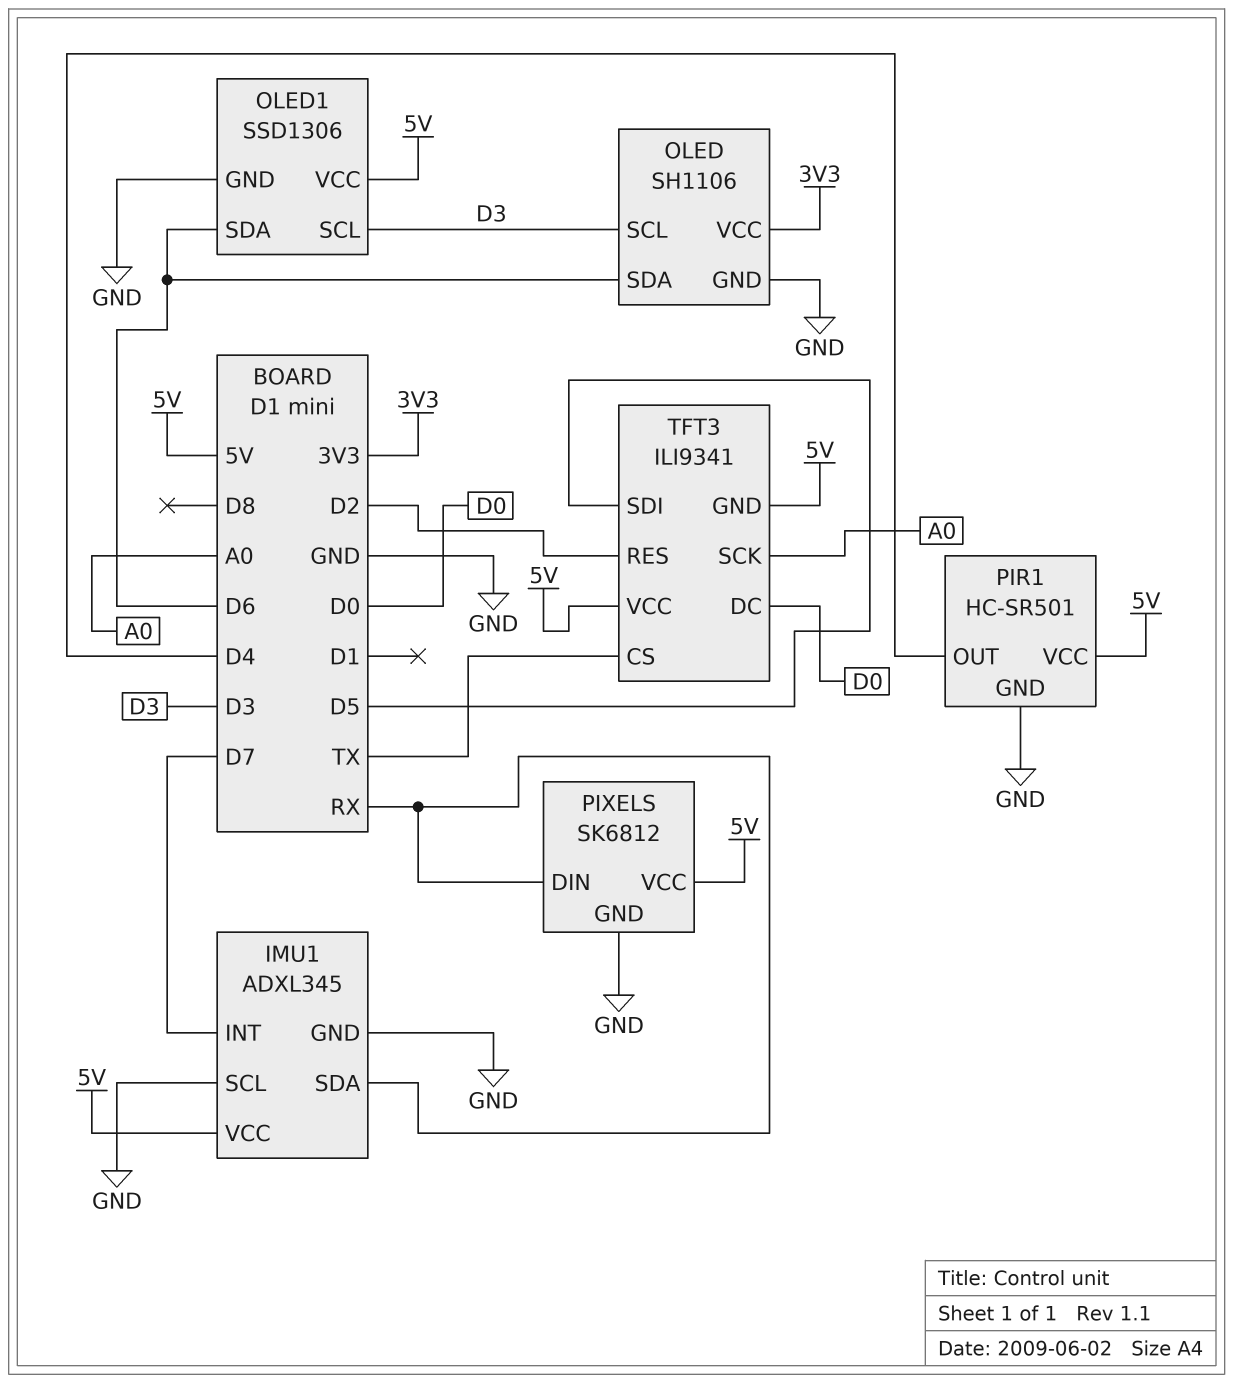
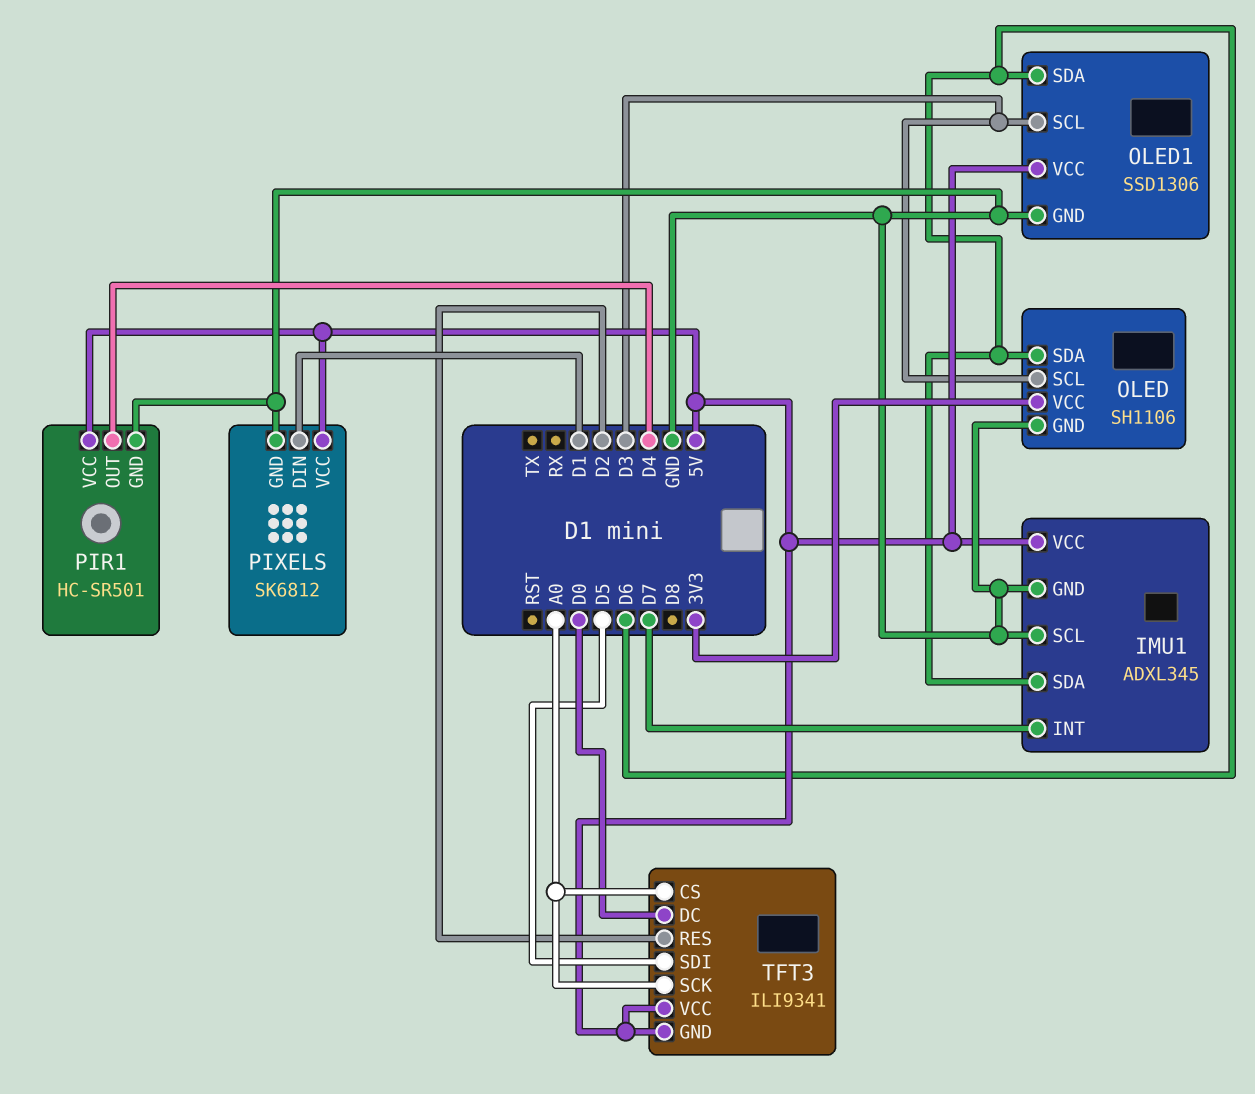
IMU1 pin SDA: RX -> D6
PIXELS pin DIN: RX -> D1
TFT3 pin CS: TX -> A0

